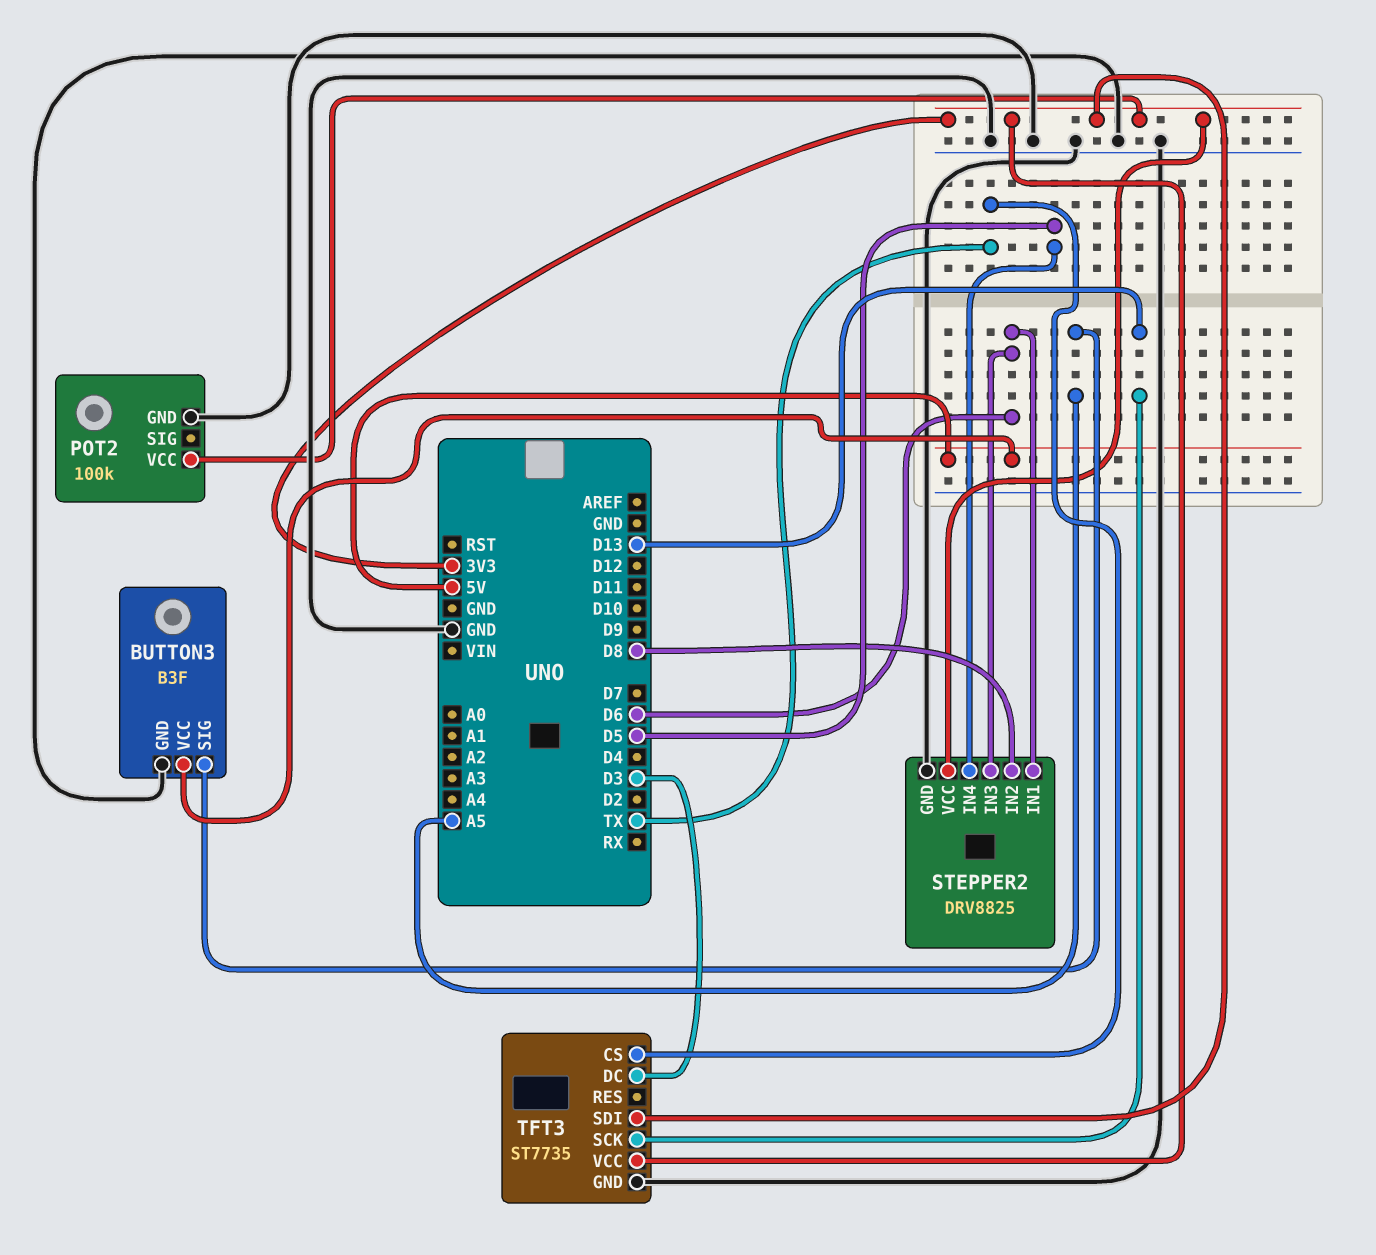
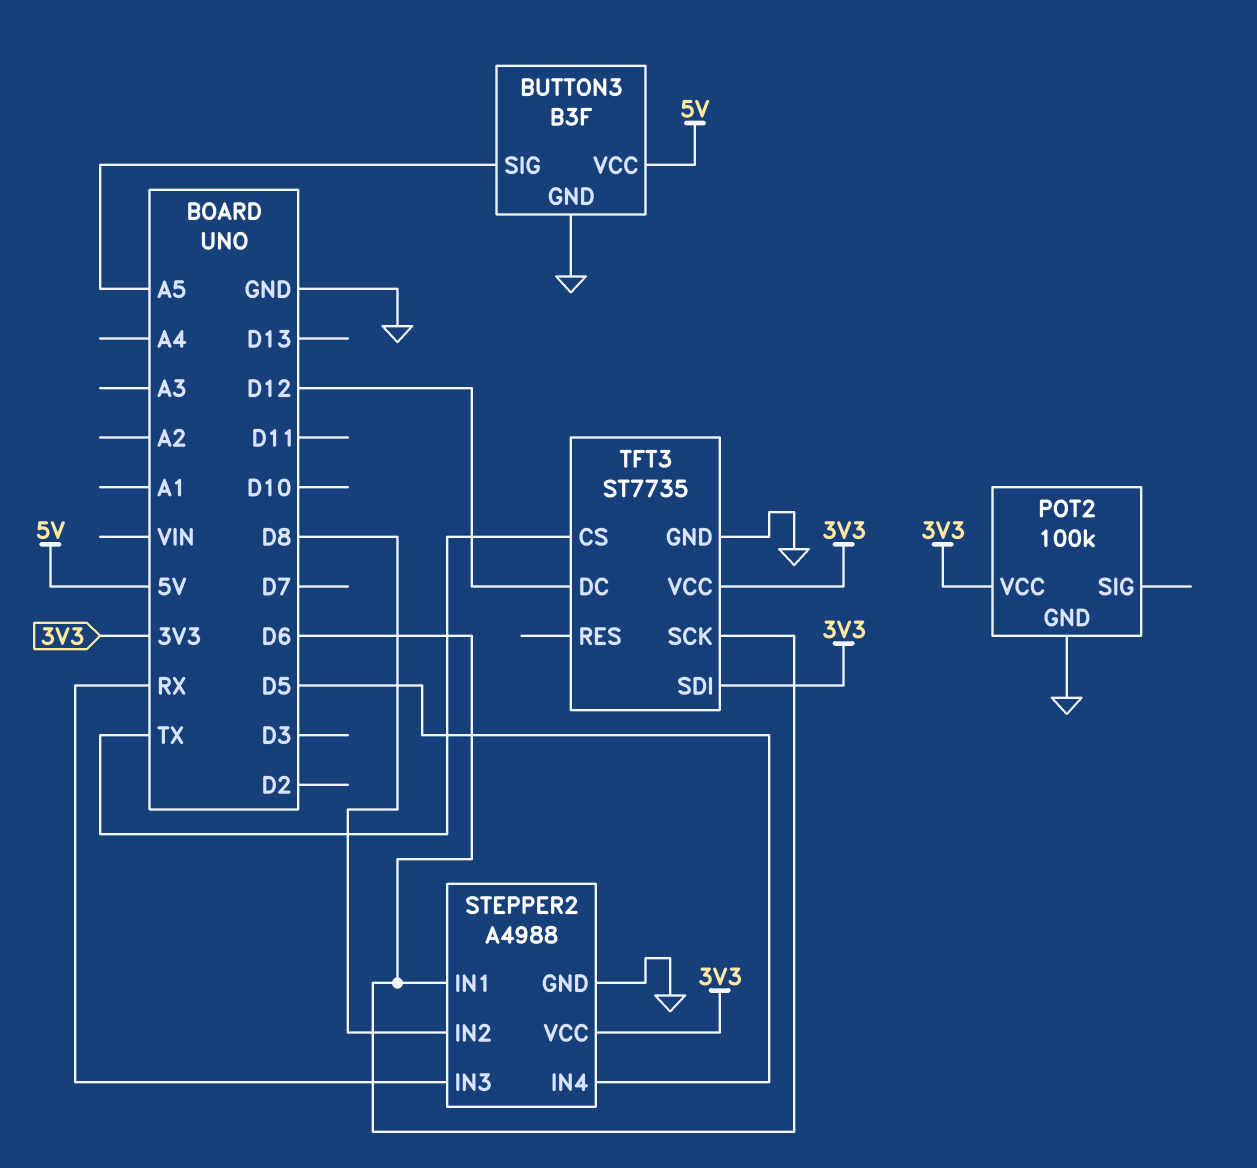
STEPPER2: DRV8825 -> A4988
STEPPER2 pin IN3: D6 -> RX
TFT3 pin DC: D3 -> D12
TFT3 pin SCK: D13 -> D6

